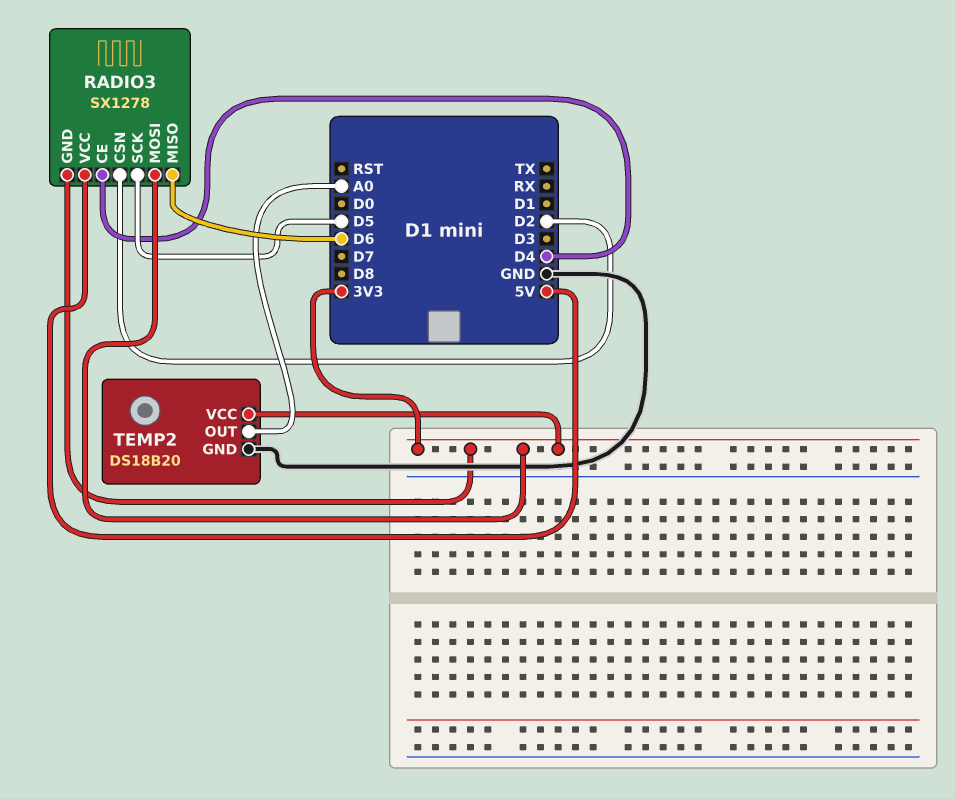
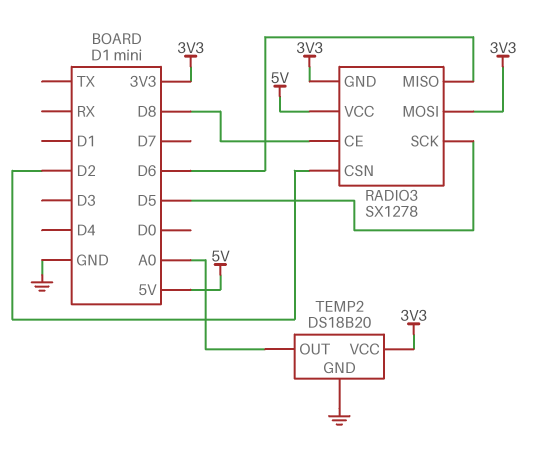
RADIO3 pin CE: D4 -> D8

